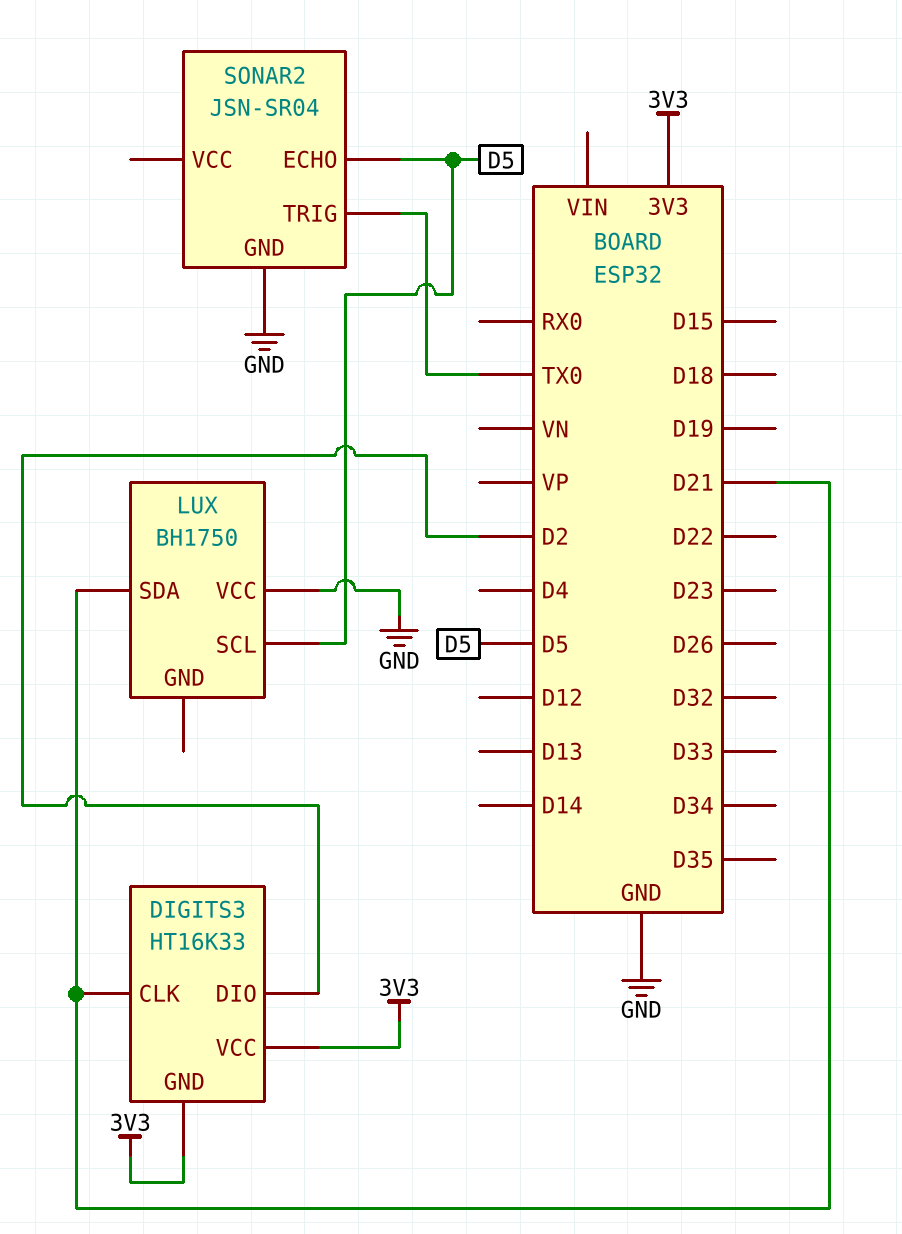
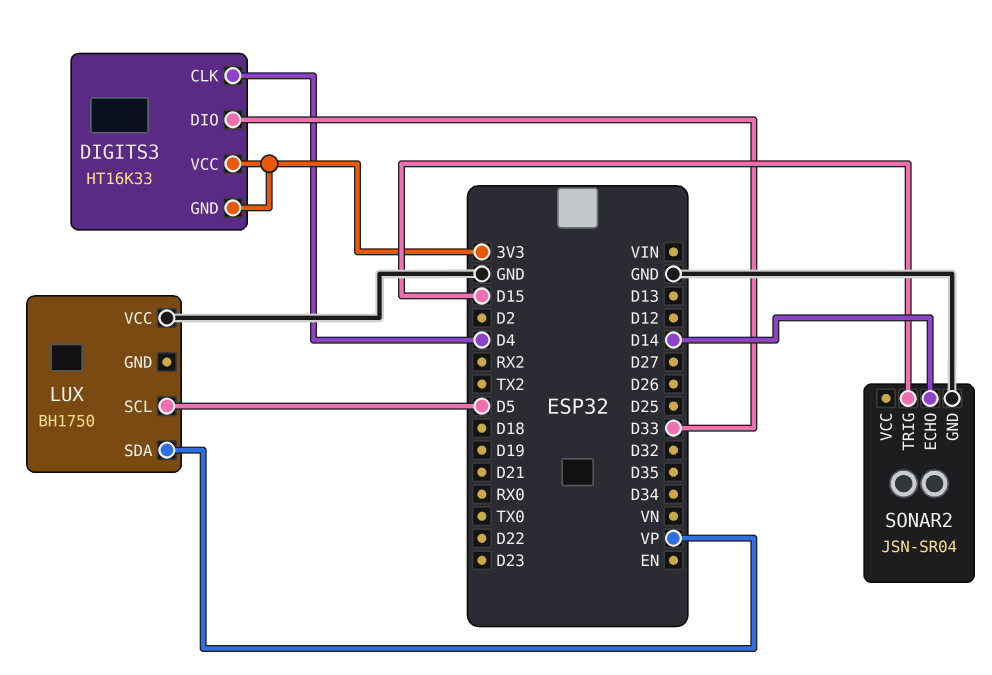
DIGITS3 pin CLK: D21 -> D4
DIGITS3 pin DIO: D2 -> D33
LUX pin SDA: D21 -> VP
SONAR2 pin ECHO: D5 -> D14
SONAR2 pin TRIG: TX0 -> D15

